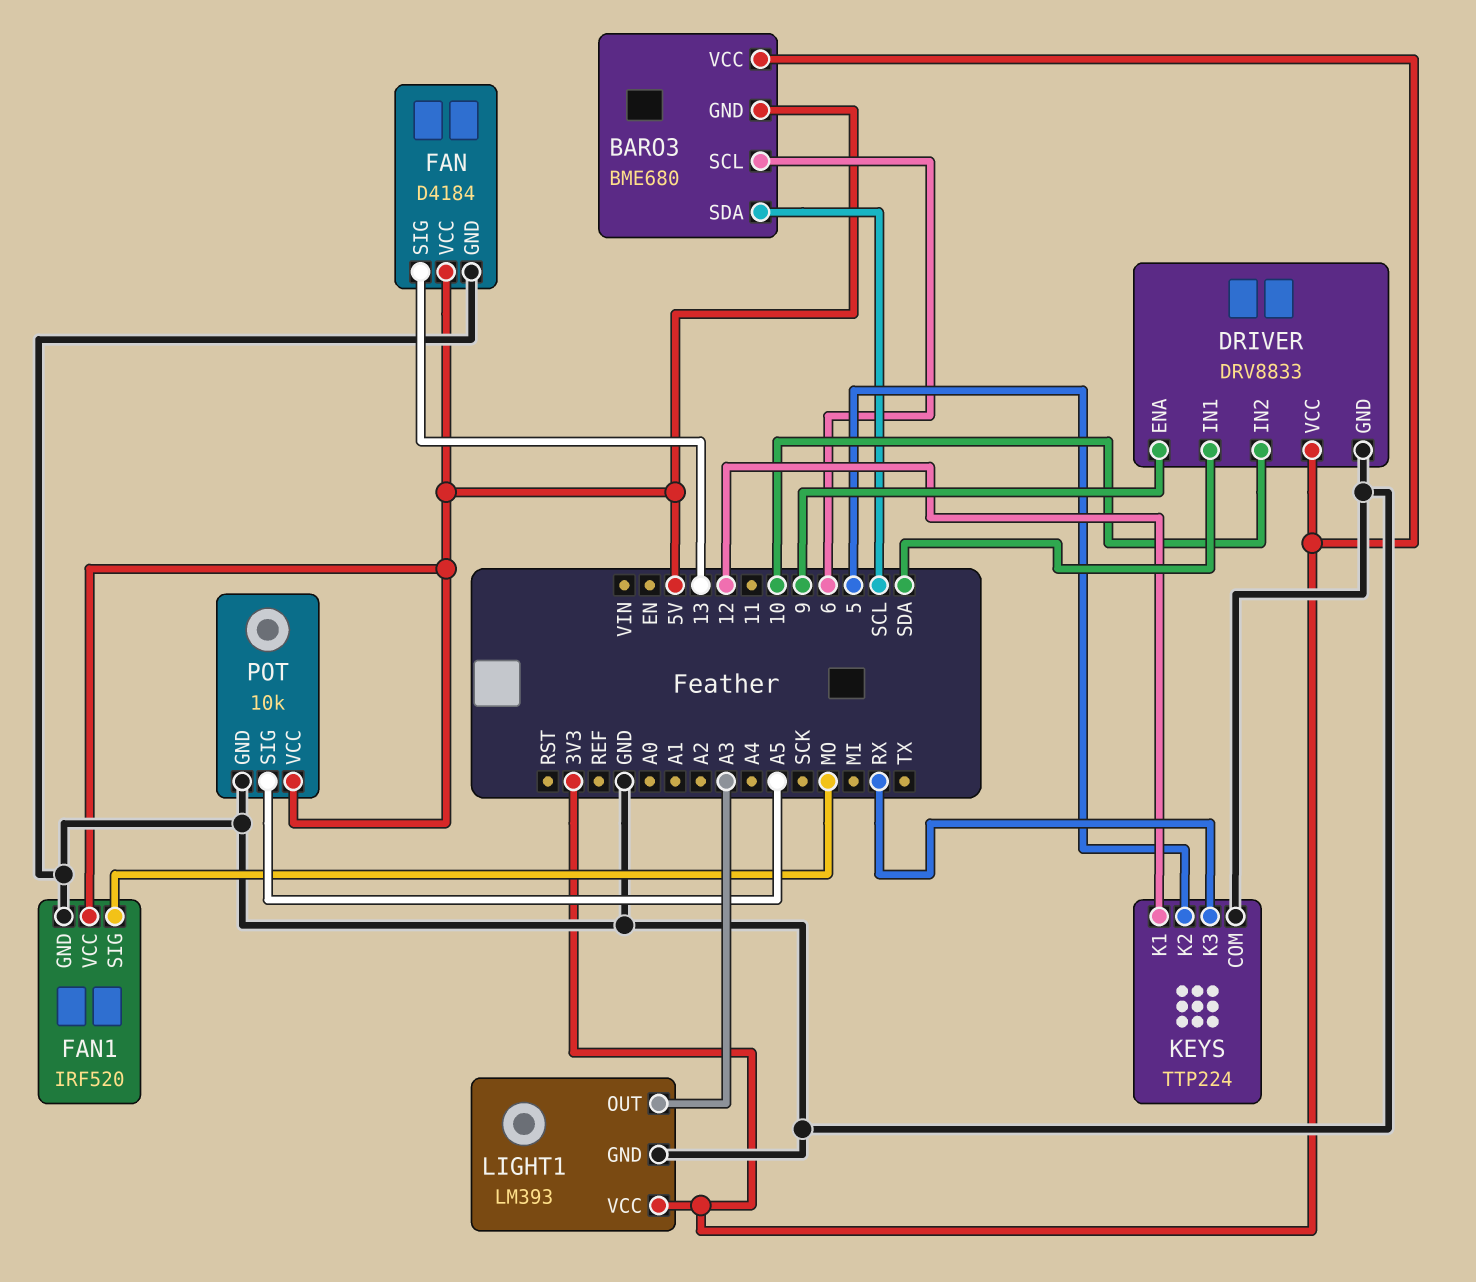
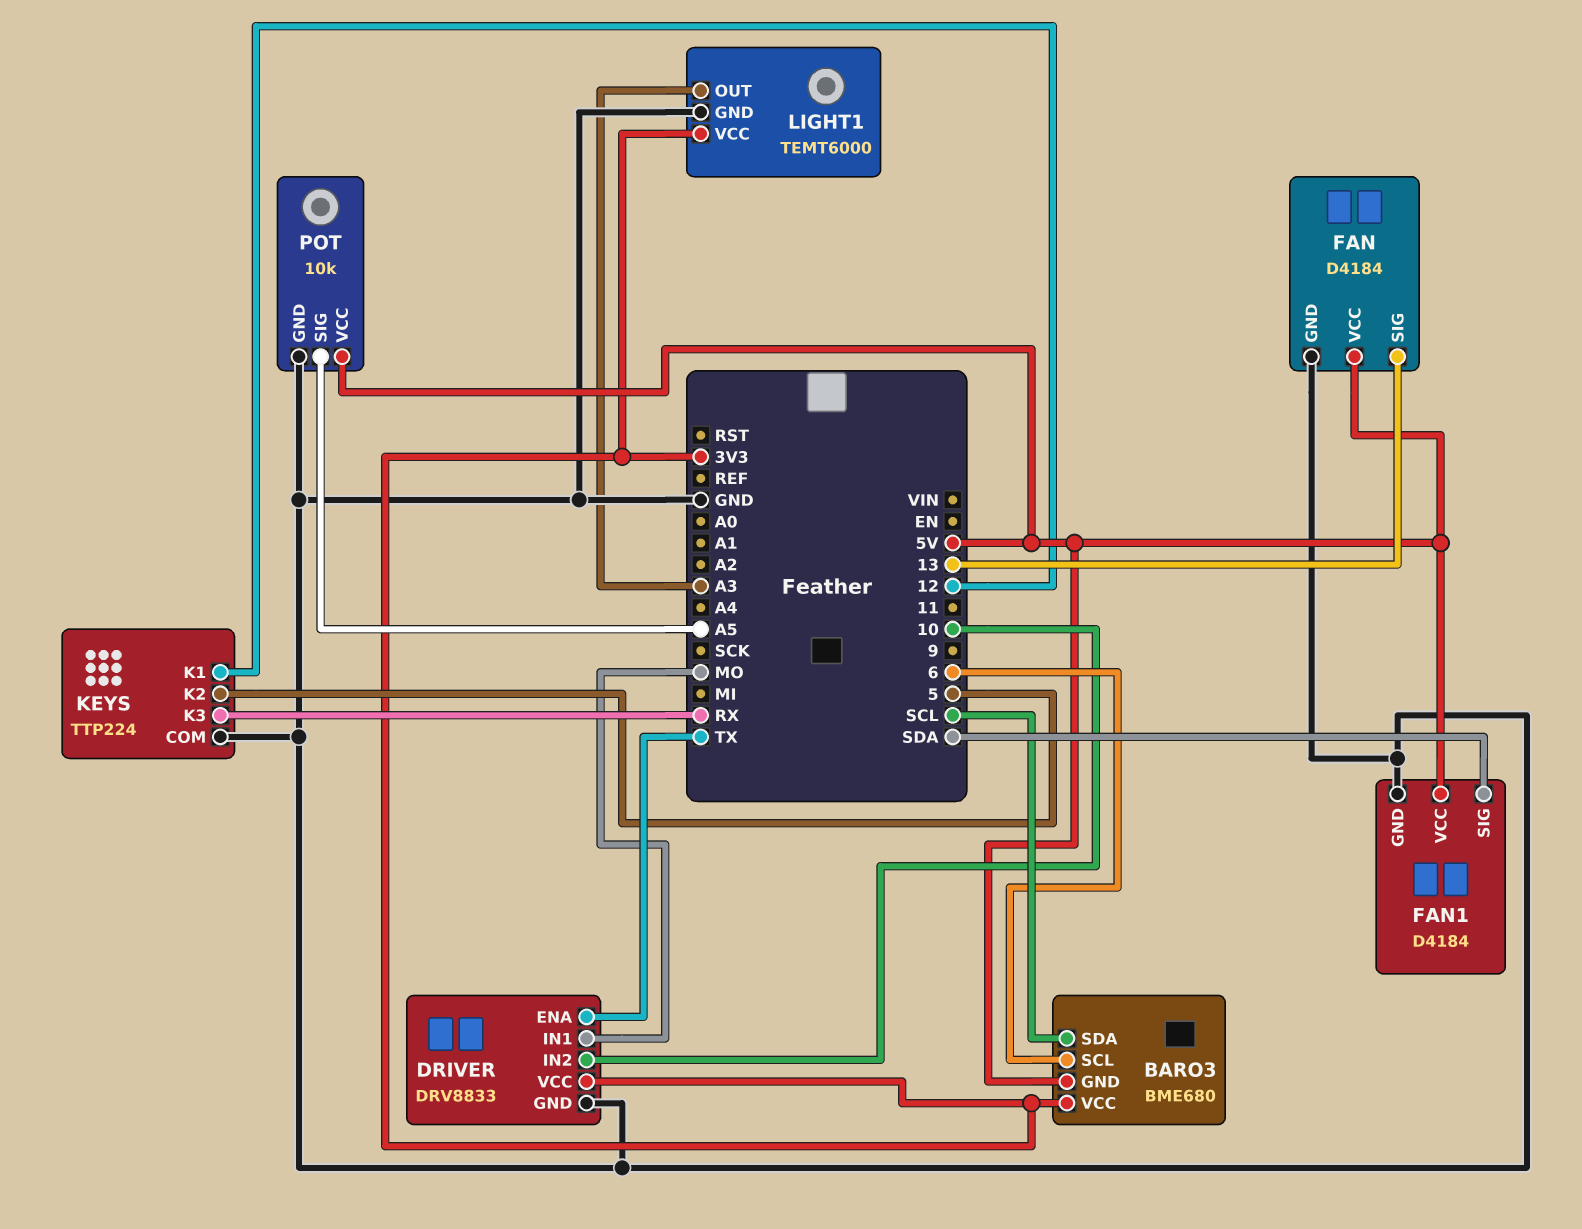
DRIVER pin ENA: 9 -> TX
DRIVER pin IN1: SDA -> MO
FAN1: IRF520 -> D4184
FAN1 pin SIG: MO -> SDA
LIGHT1: LM393 -> TEMT6000

